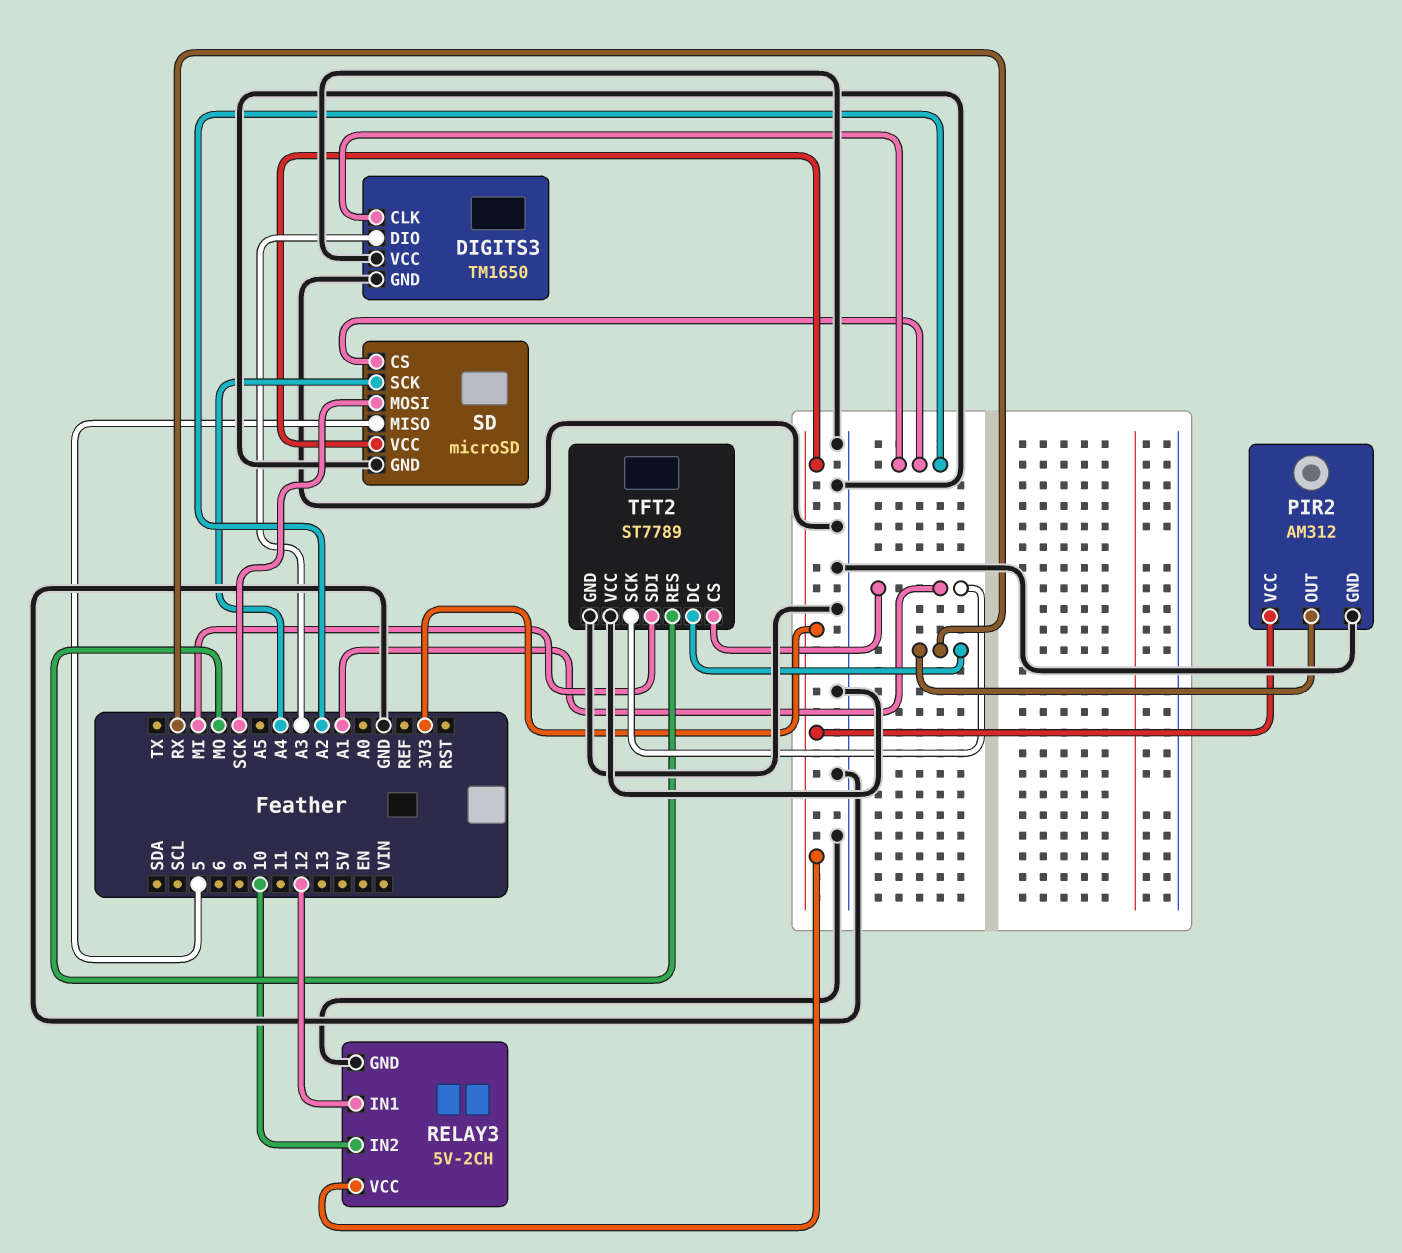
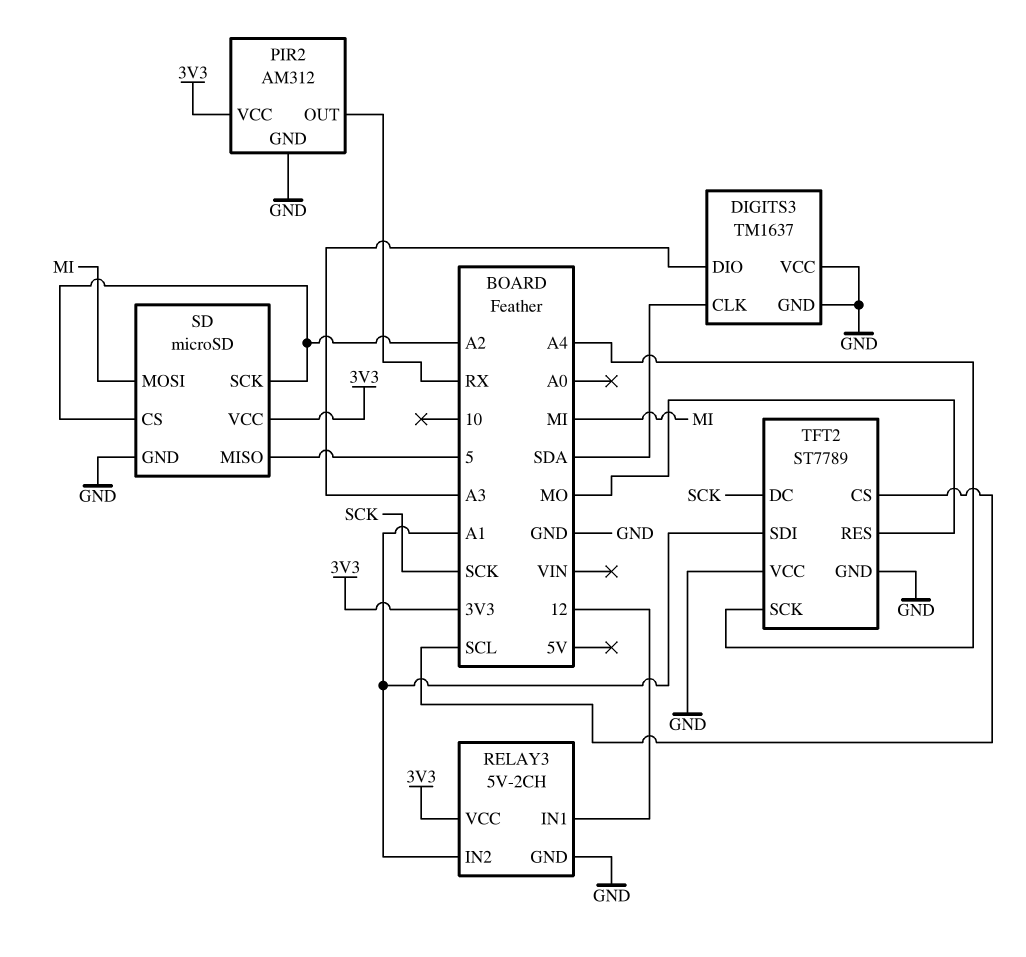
DIGITS3: TM1650 -> TM1637
DIGITS3 pin CLK: A2 -> SDA
RELAY3 pin IN2: 10 -> A1
SD pin MOSI: SCK -> MI
SD pin SCK: A4 -> A2
TFT2 pin CS: A1 -> SCL
TFT2 pin DC: RX -> SCK
TFT2 pin SCK: A1 -> A4
TFT2 pin SDI: MI -> A1

